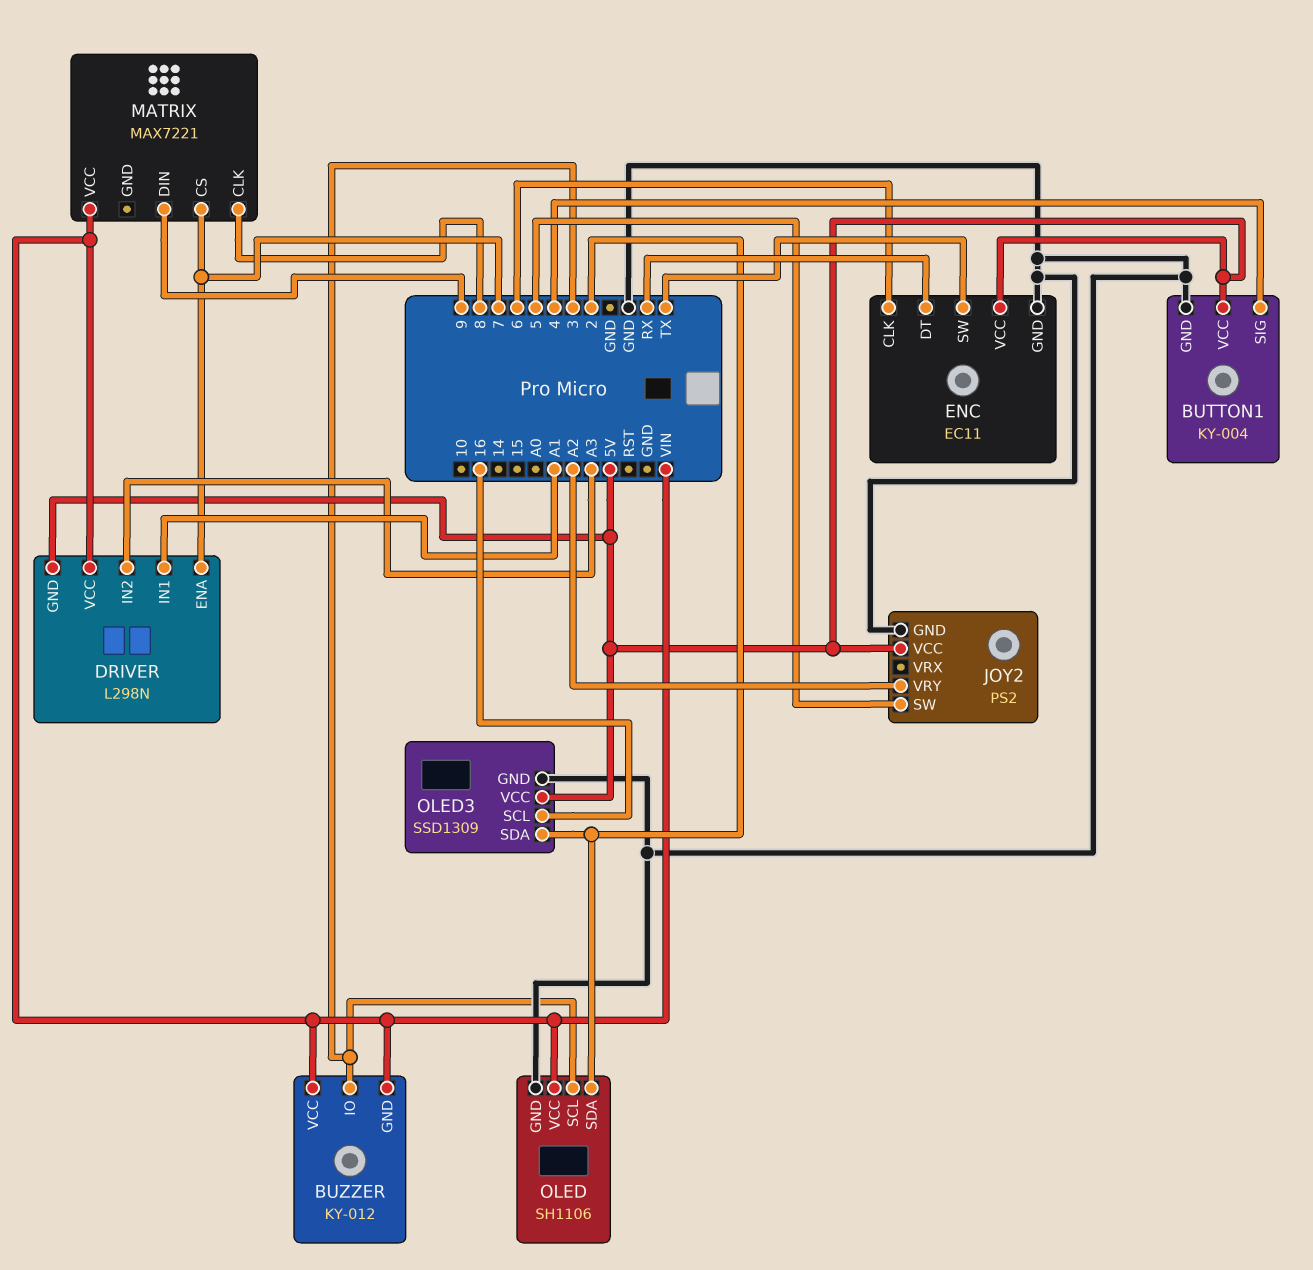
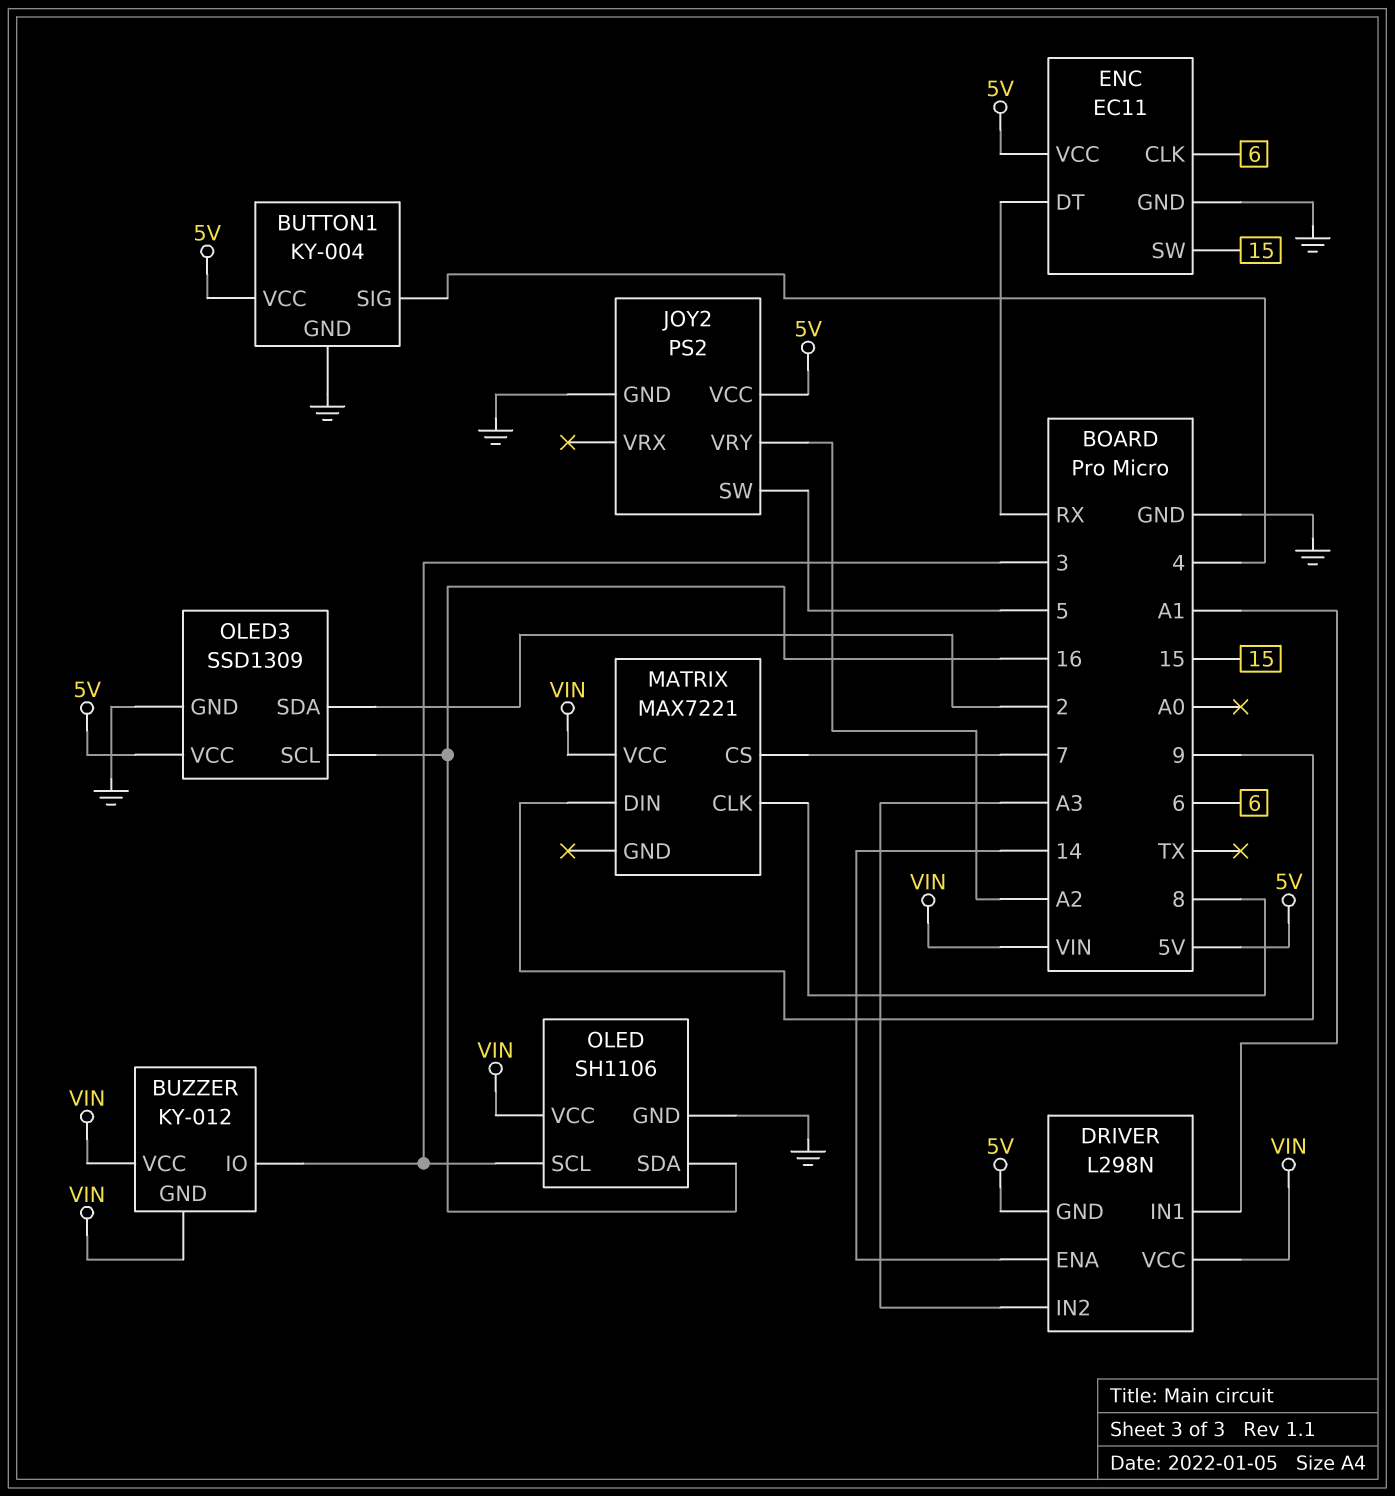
DRIVER pin ENA: 7 -> 14
ENC pin SW: TX -> 15
OLED pin SDA: 2 -> 16

